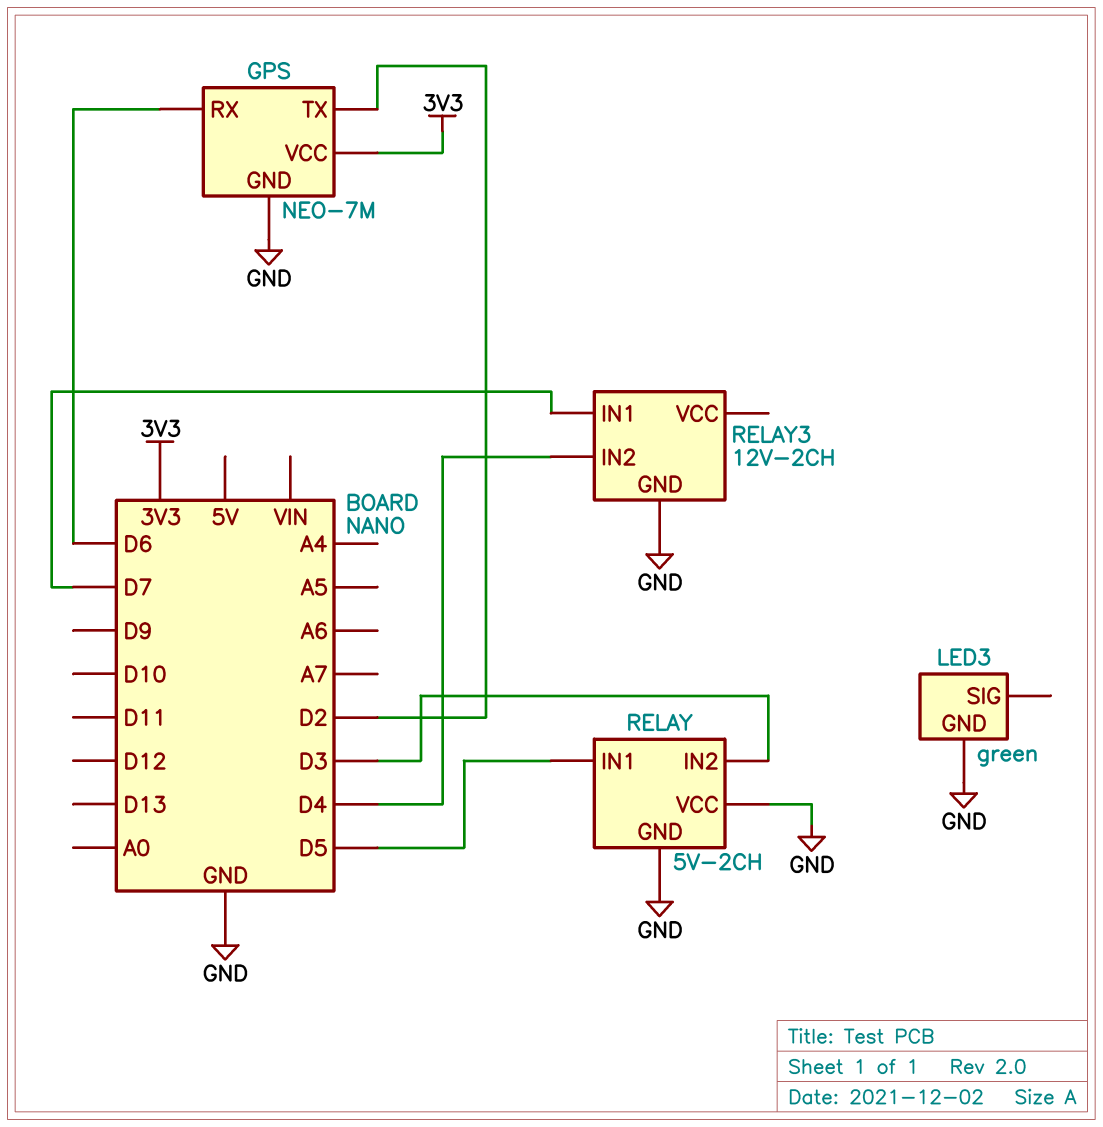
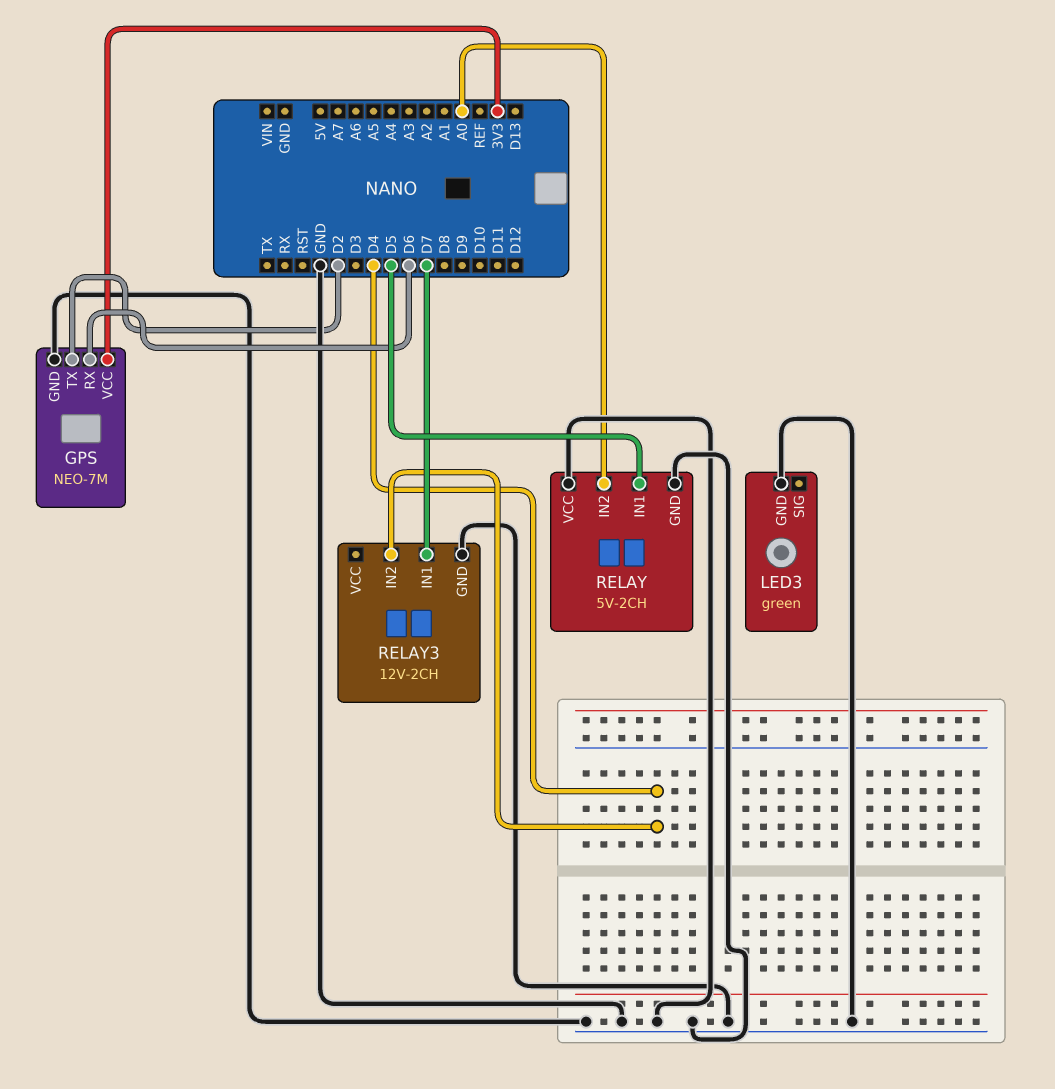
RELAY pin IN2: D3 -> A0

